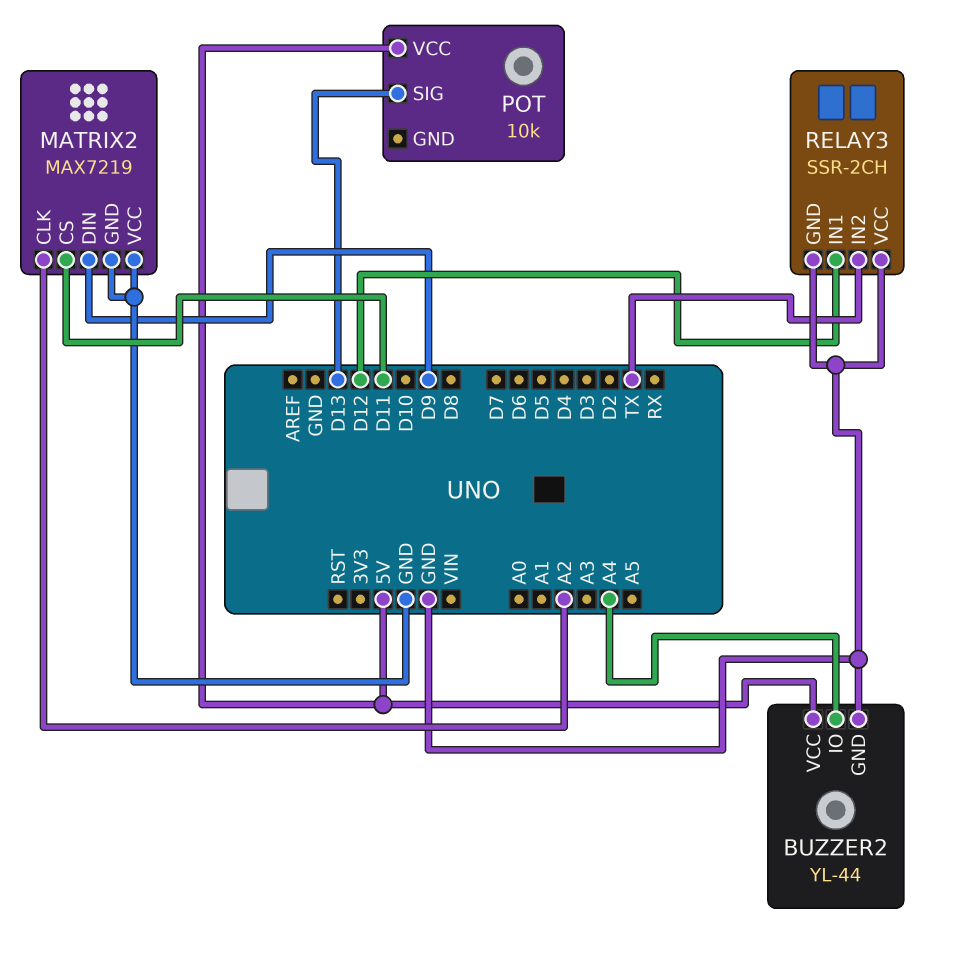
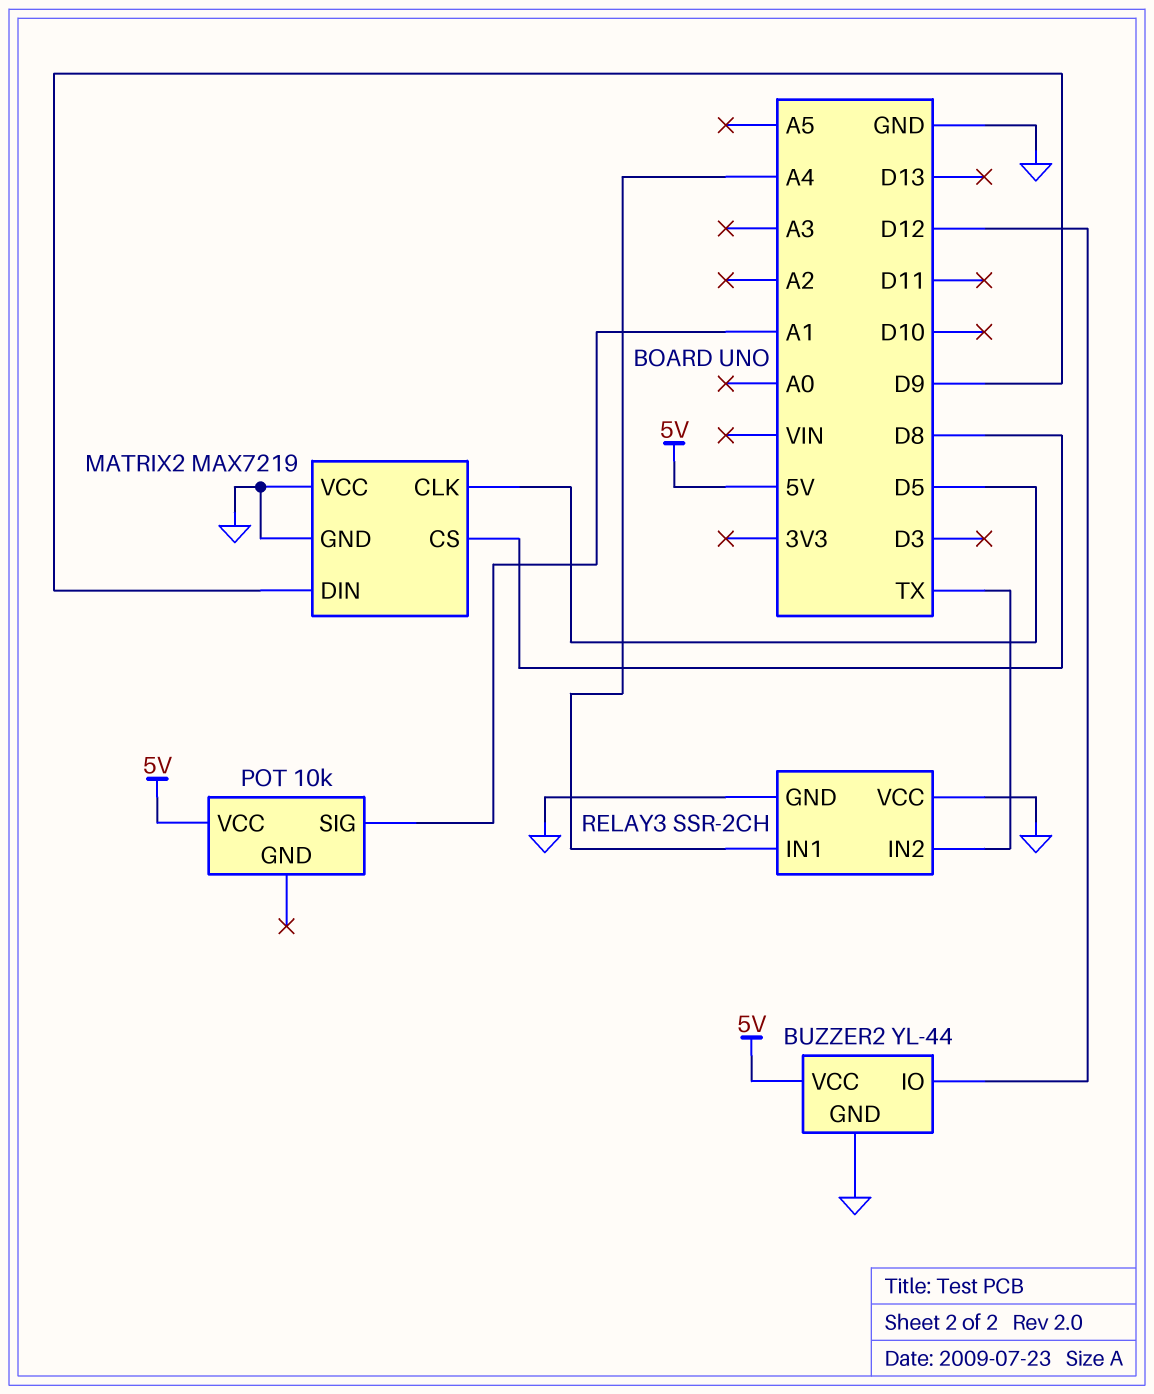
BUZZER2 pin IO: A4 -> D12
MATRIX2 pin CLK: A2 -> D5
MATRIX2 pin CS: D11 -> D8
POT pin SIG: D13 -> A1
RELAY3 pin IN1: D12 -> A4

